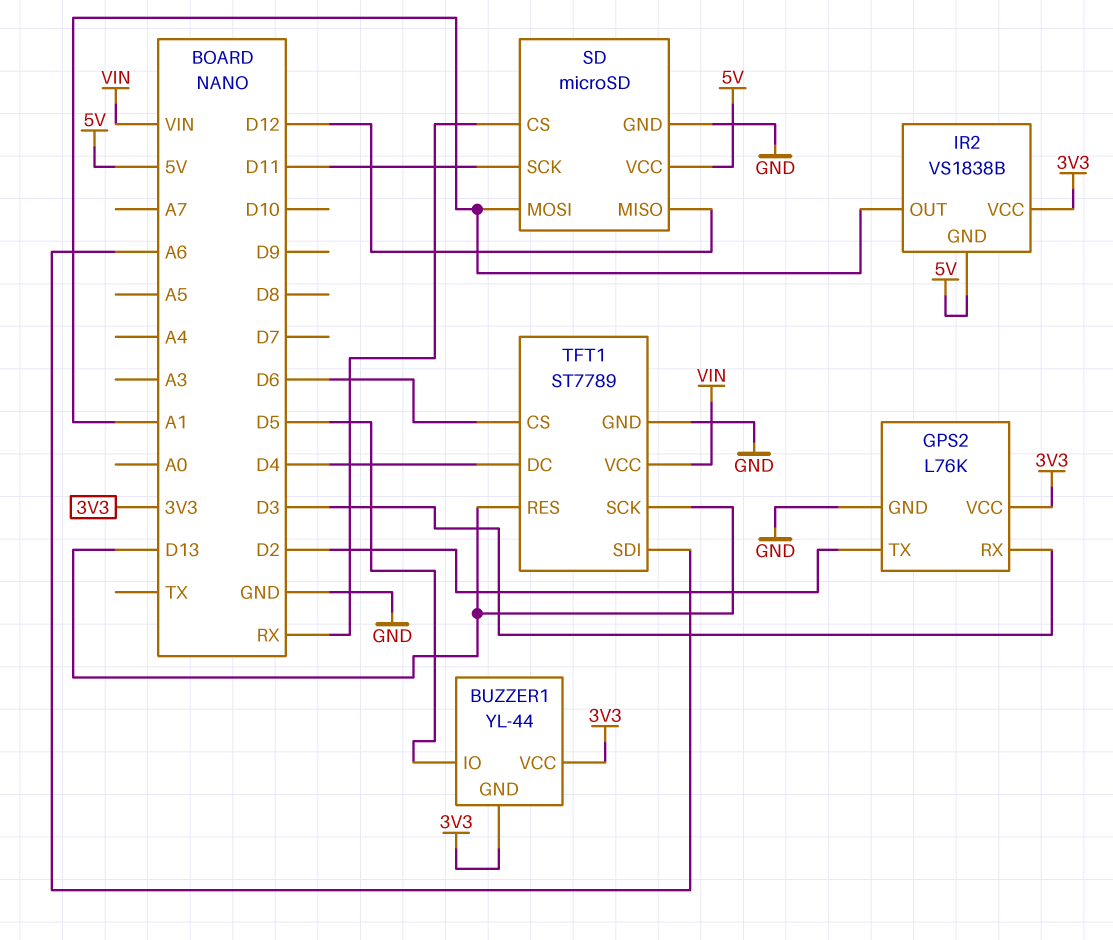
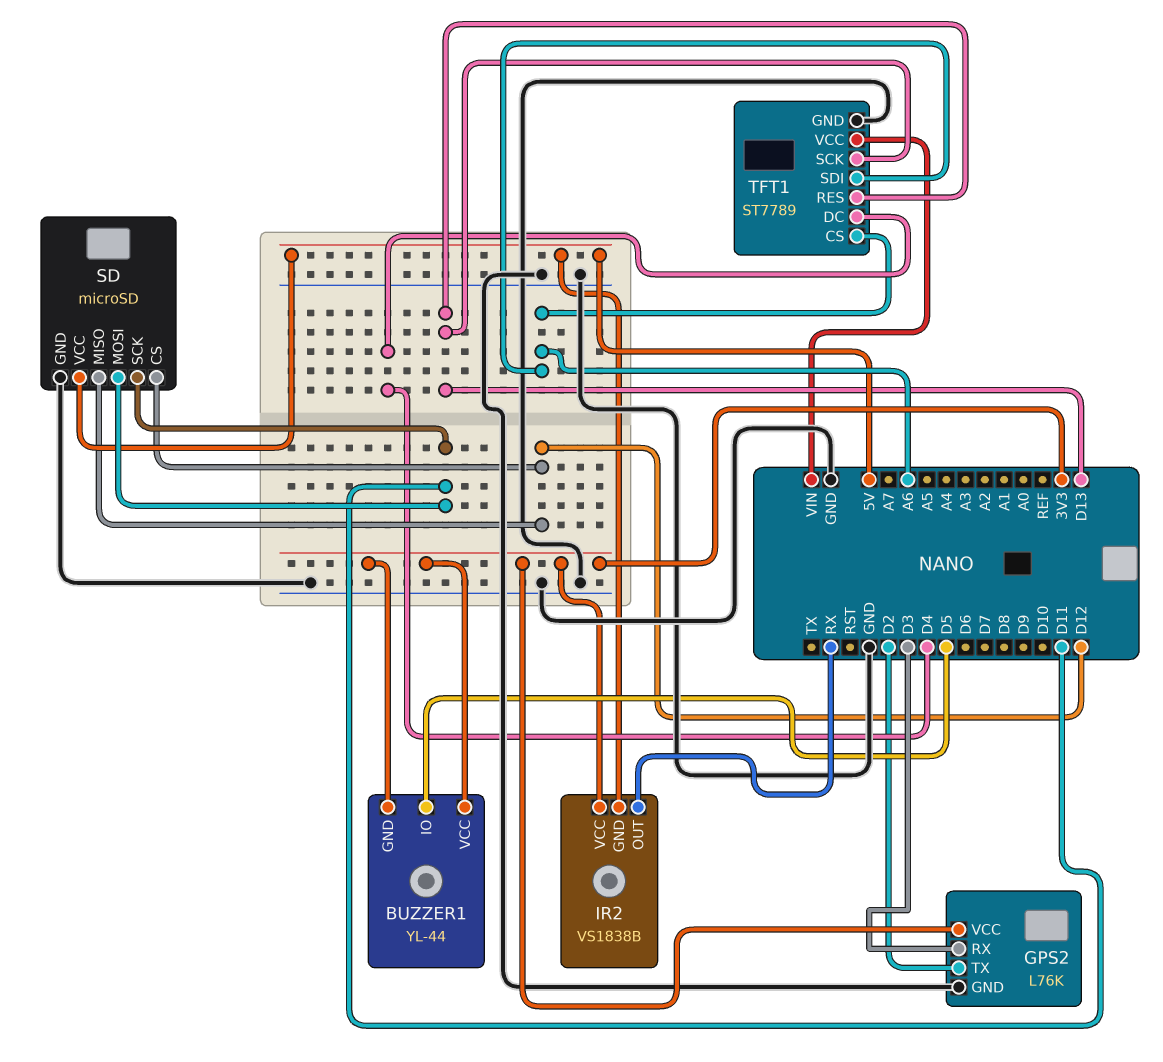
IR2 pin OUT: A1 -> RX
SD pin CS: RX -> D12
SD pin MOSI: A1 -> D11
TFT1 pin CS: D6 -> A6

